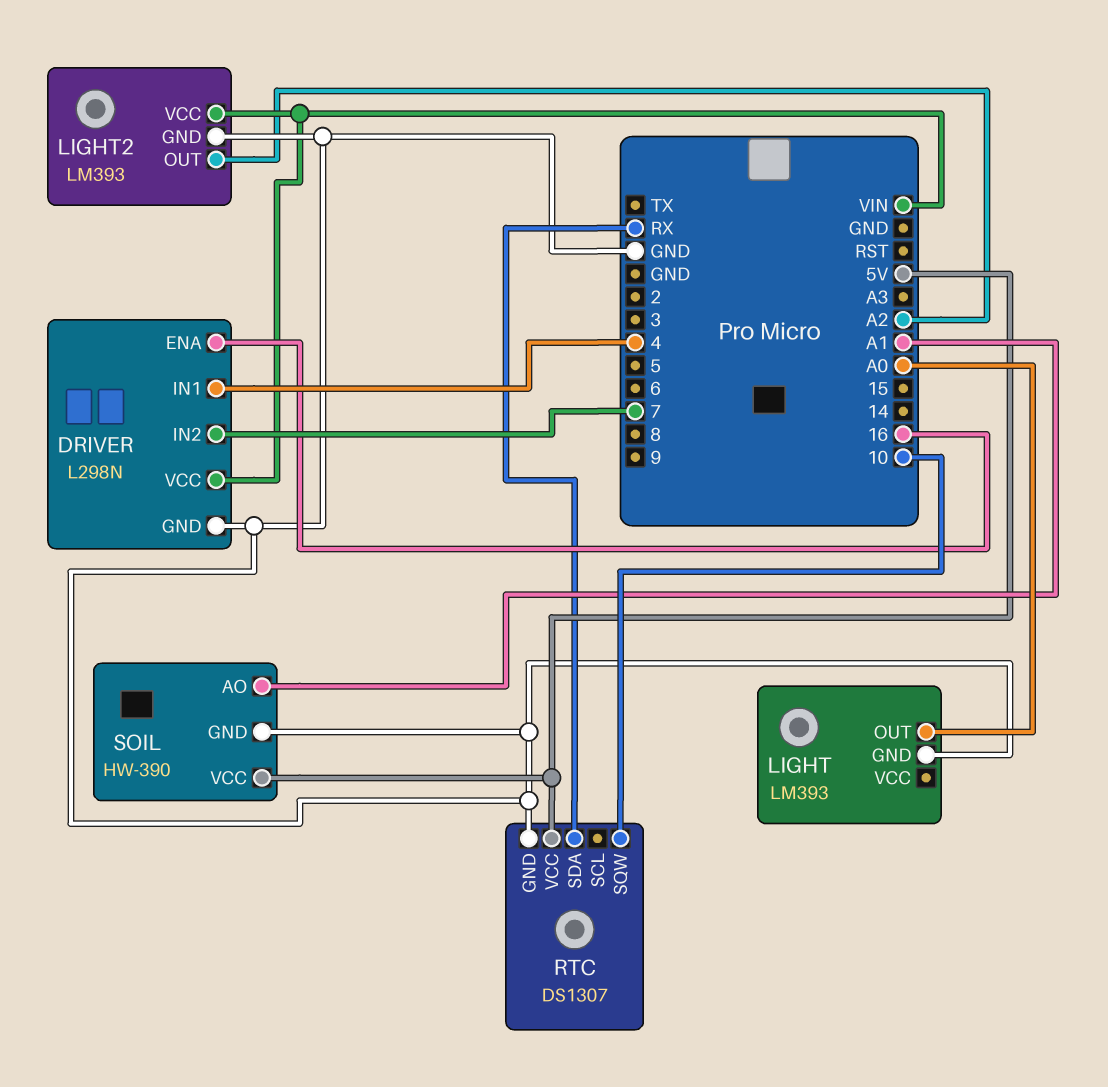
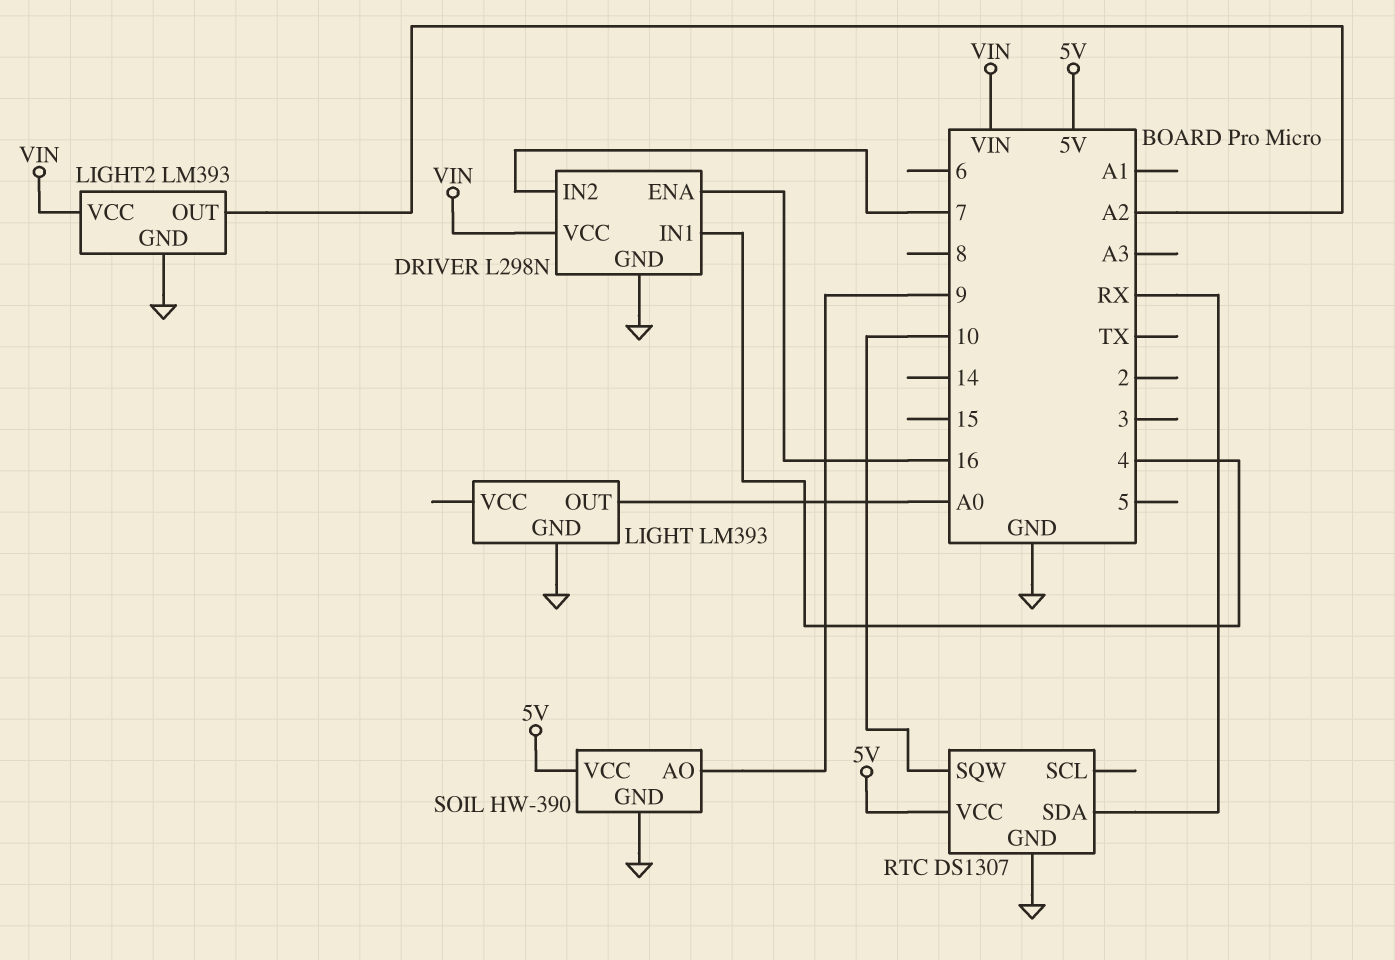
SOIL pin AO: A1 -> 9

